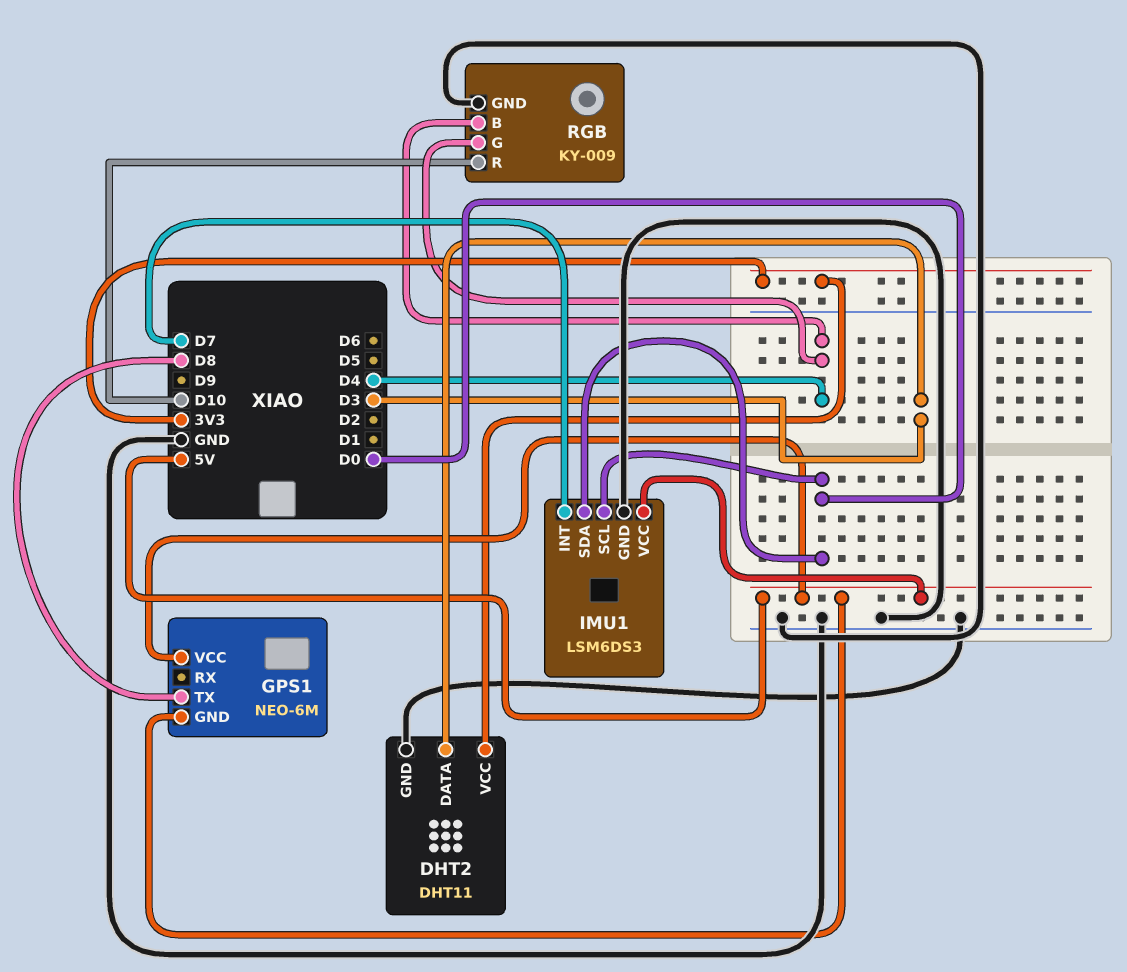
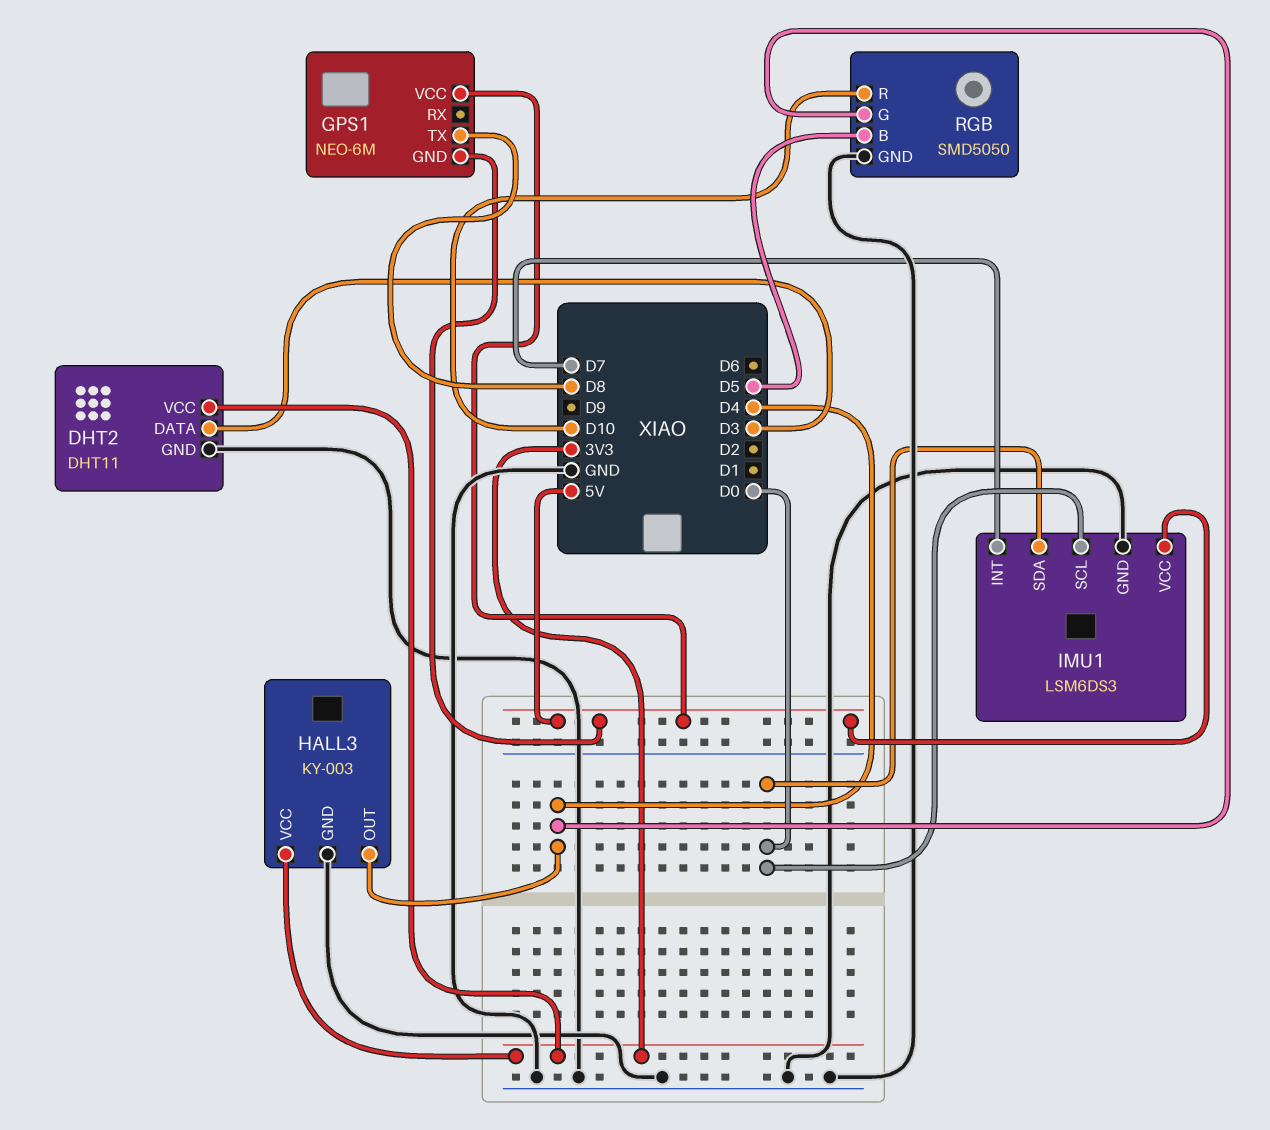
HALL3: none -> KY-003
HALL3 pin GND: none -> GND
HALL3 pin OUT: none -> D4
HALL3 pin VCC: none -> 3V3
RGB: KY-009 -> SMD5050
RGB pin B: D4 -> D5

